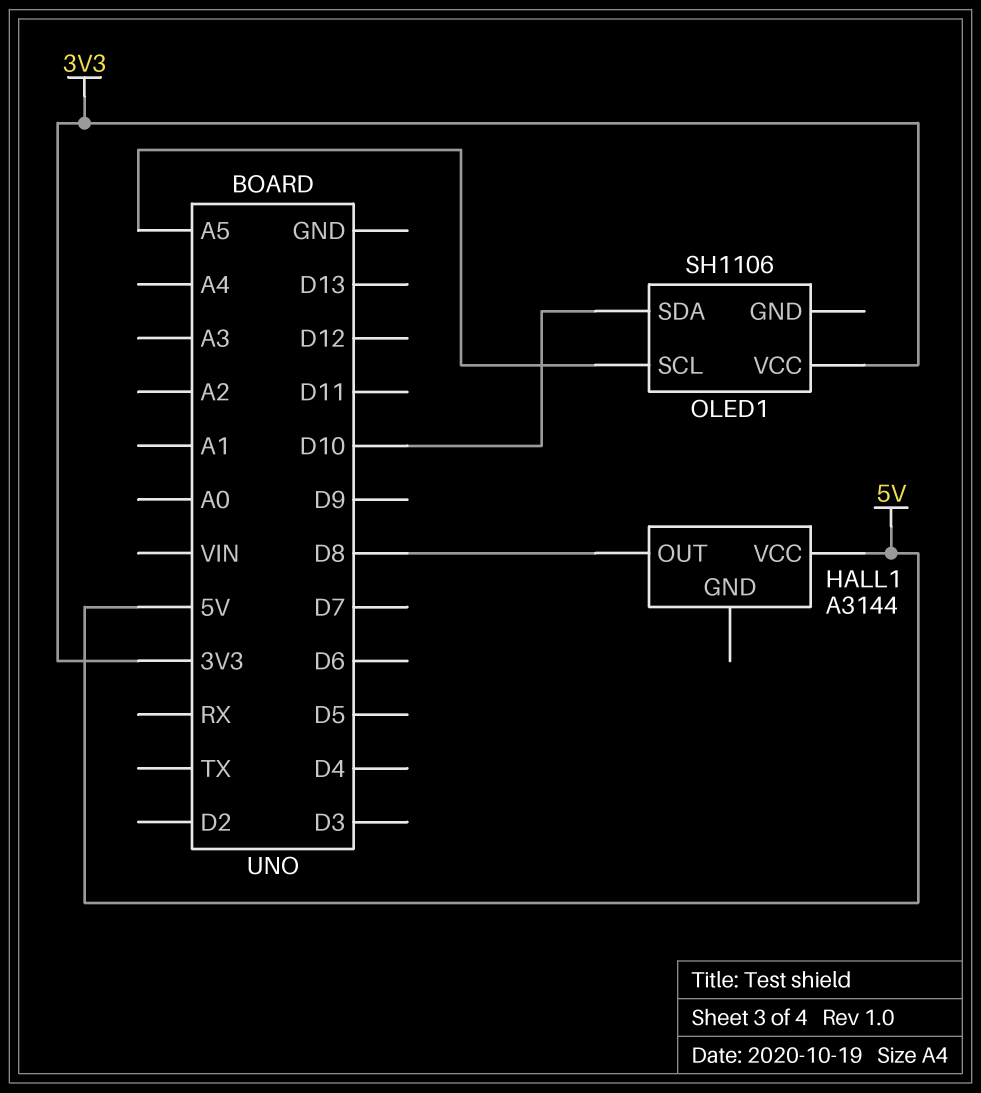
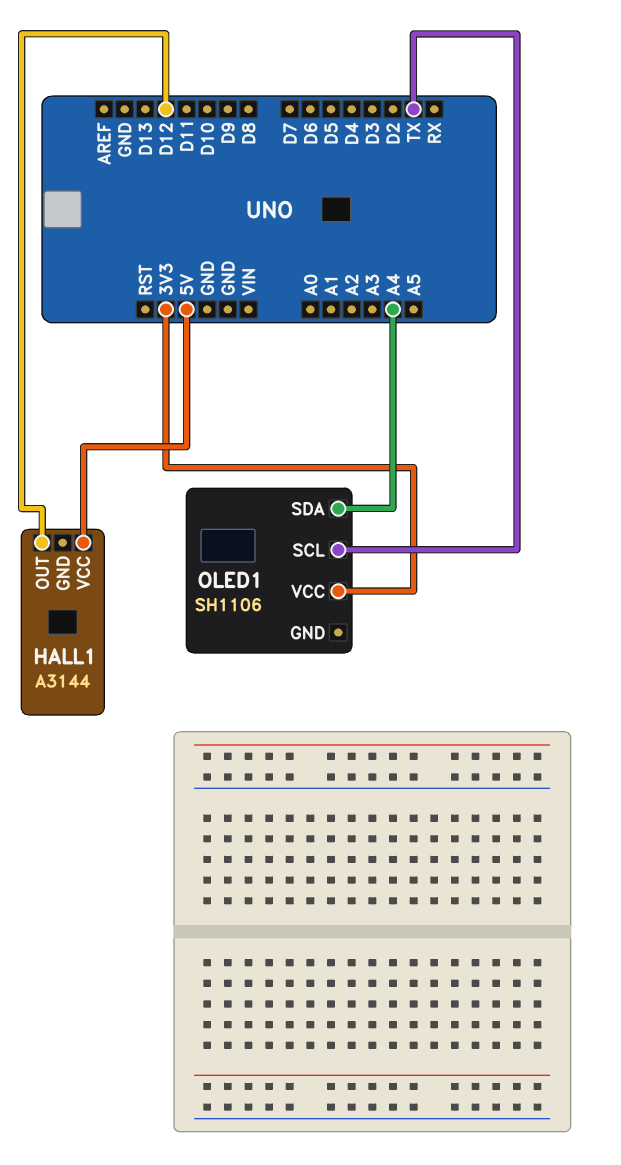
HALL1 pin OUT: D8 -> D12
OLED1 pin SCL: A5 -> TX
OLED1 pin SDA: D10 -> A4

